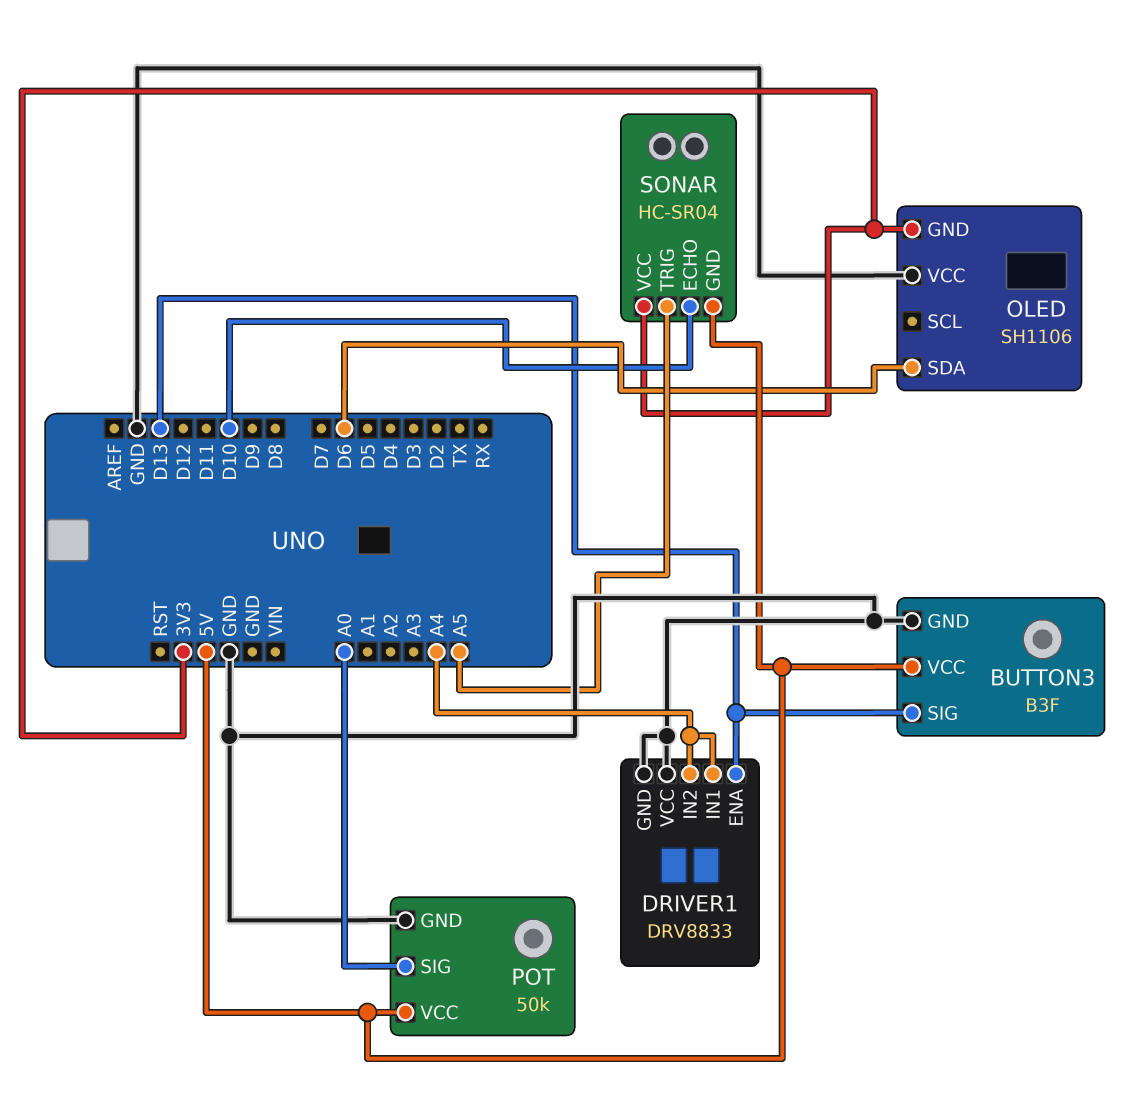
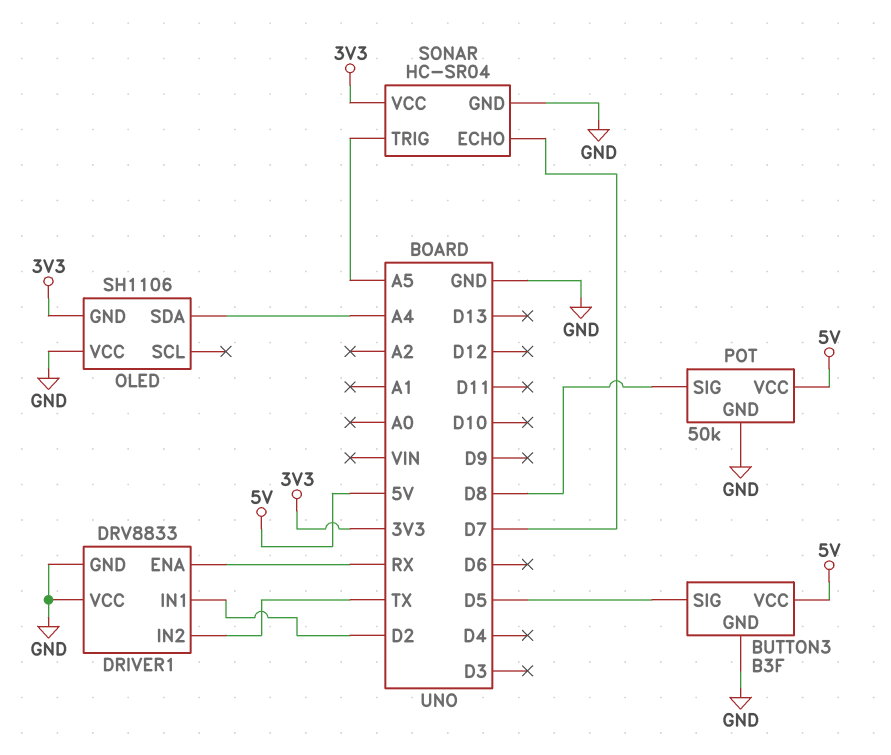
BUTTON3 pin SIG: D13 -> D5
DRIVER1 pin ENA: D13 -> RX
DRIVER1 pin IN1: A4 -> D2
DRIVER1 pin IN2: A4 -> TX
OLED pin SDA: D6 -> A4
POT pin SIG: A0 -> D8
SONAR pin ECHO: D10 -> D7
SONAR pin GND: 5V -> GND

